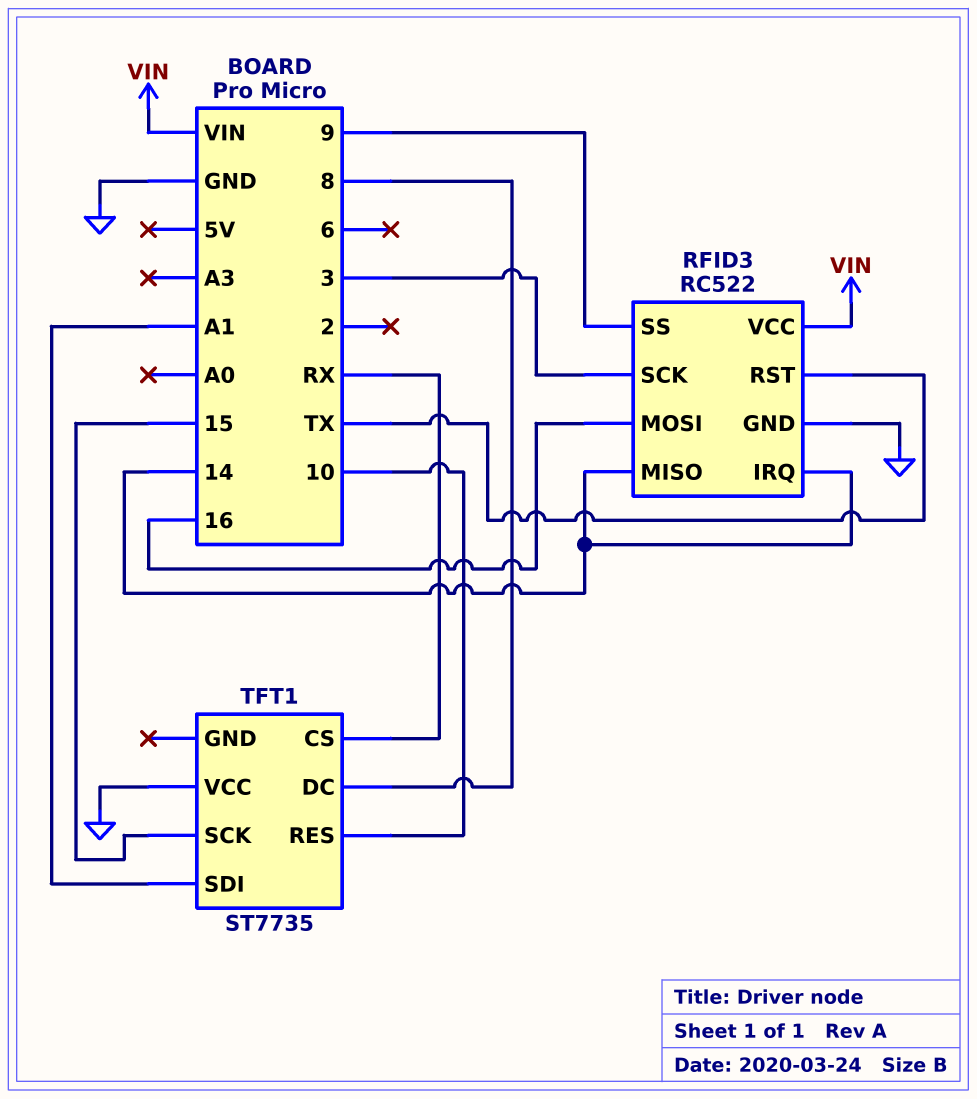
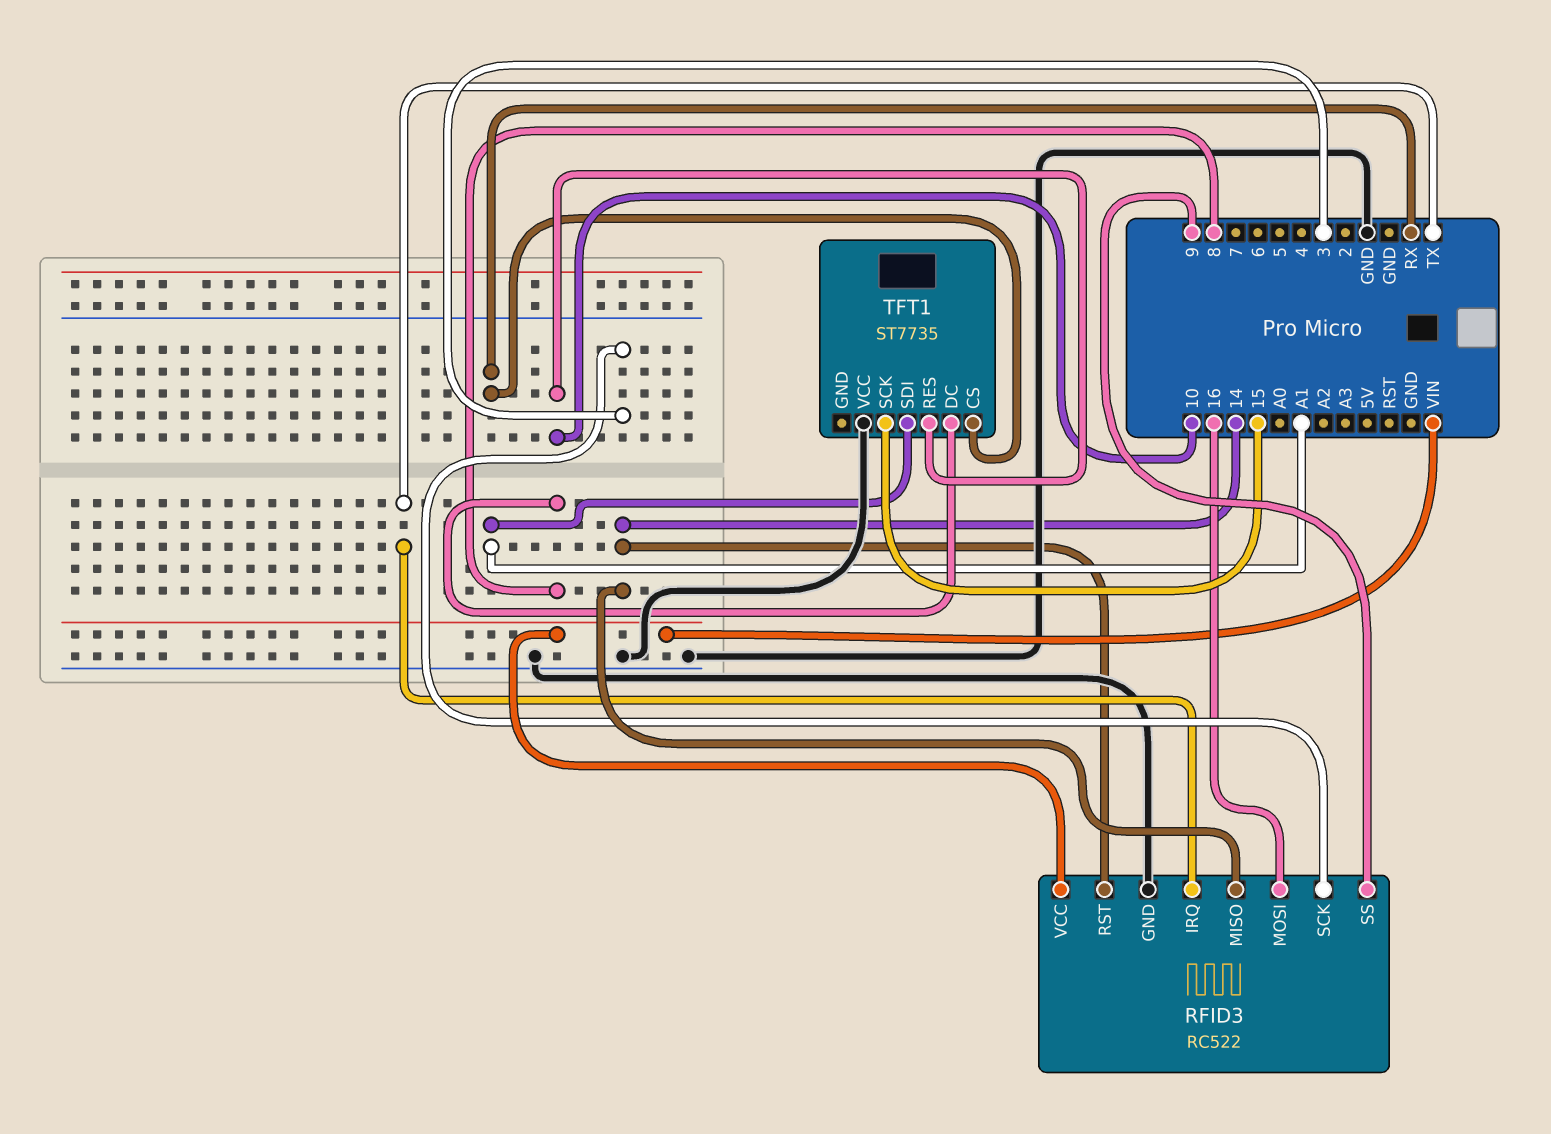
RFID3 pin IRQ: 14 -> TX
RFID3 pin RST: TX -> 14

